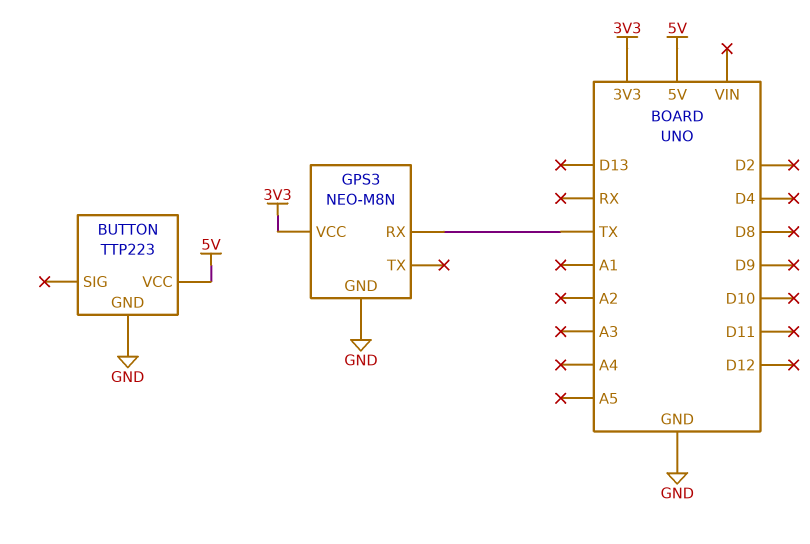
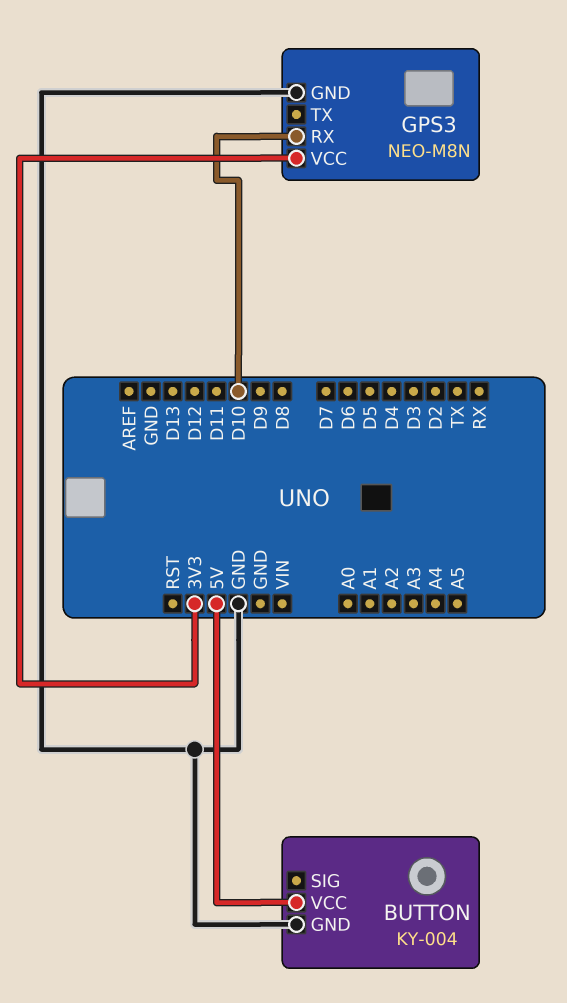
BUTTON: TTP223 -> KY-004
GPS3 pin RX: TX -> D10

